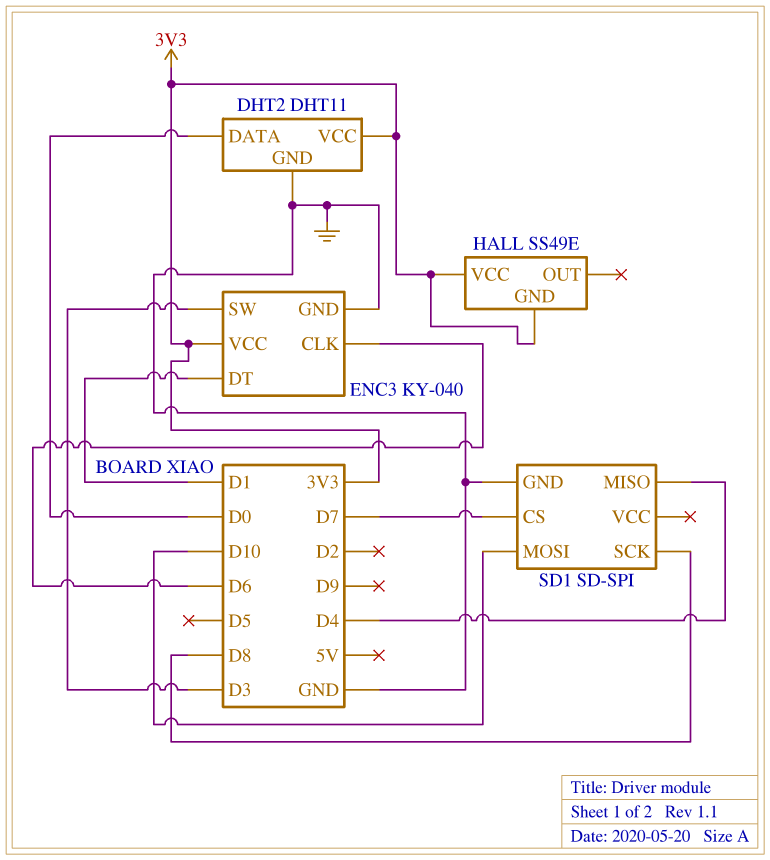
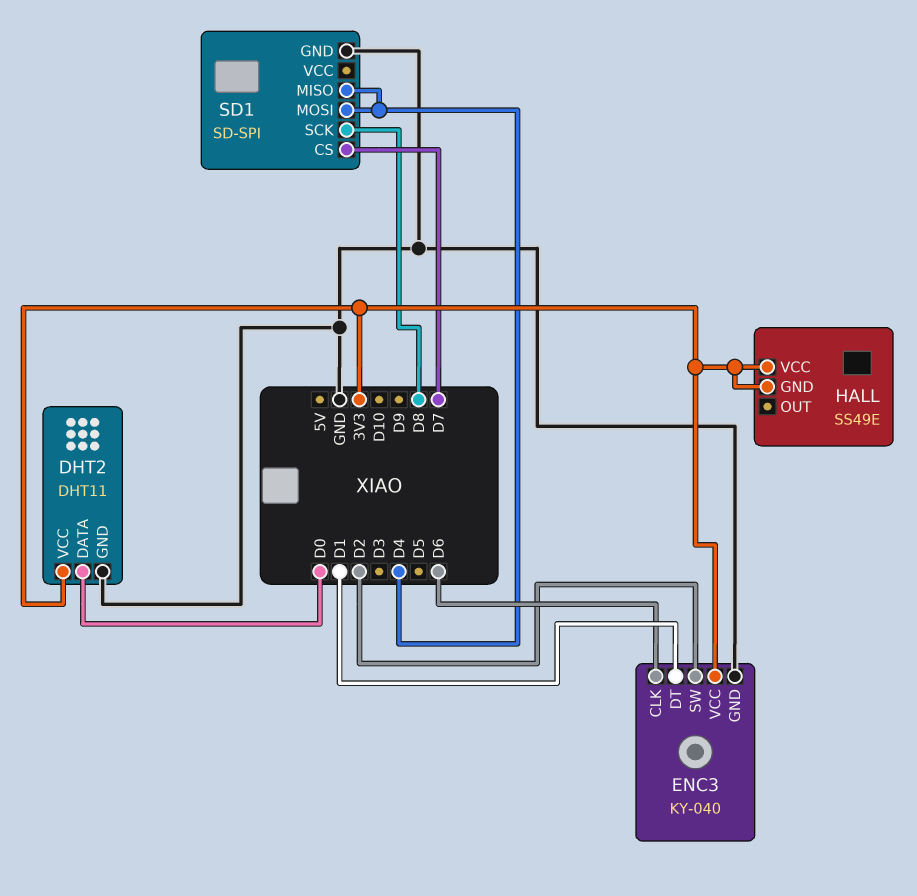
ENC3 pin SW: D3 -> D2
SD1 pin MOSI: D10 -> D4

